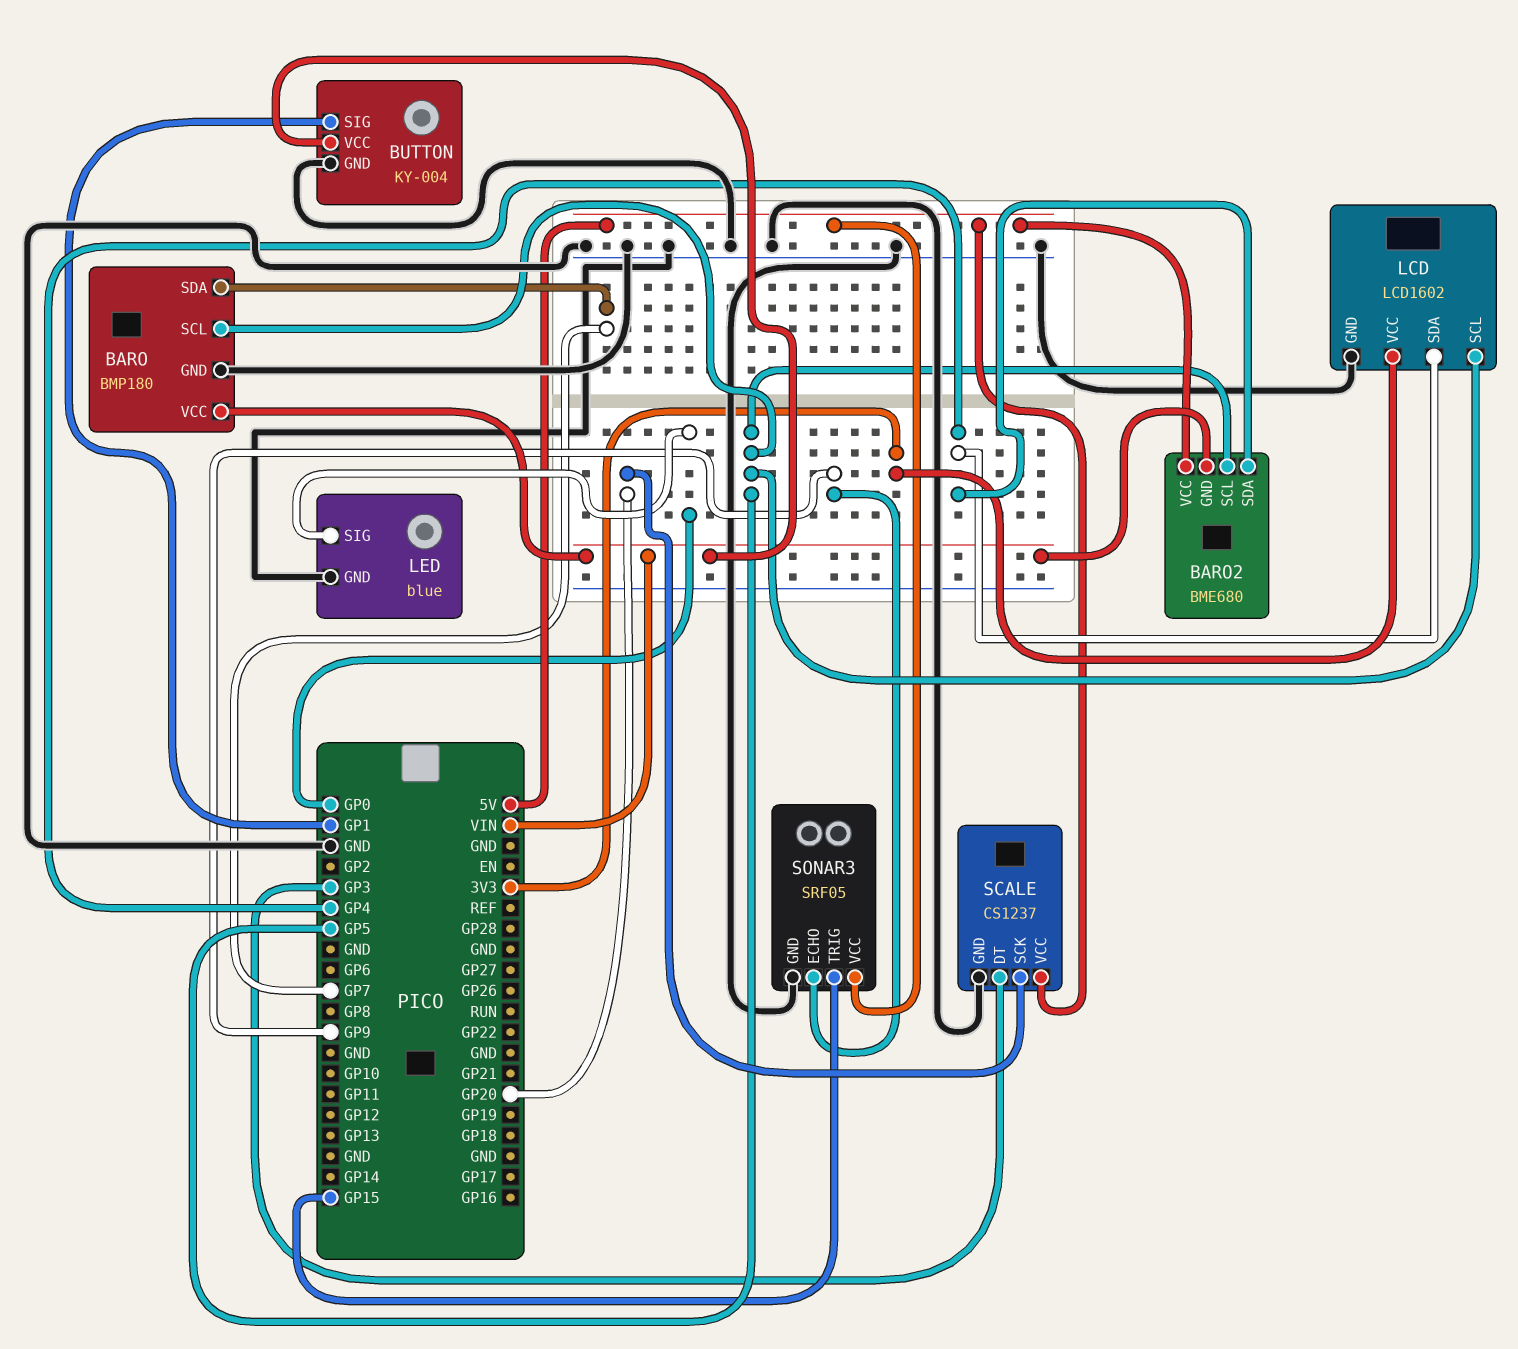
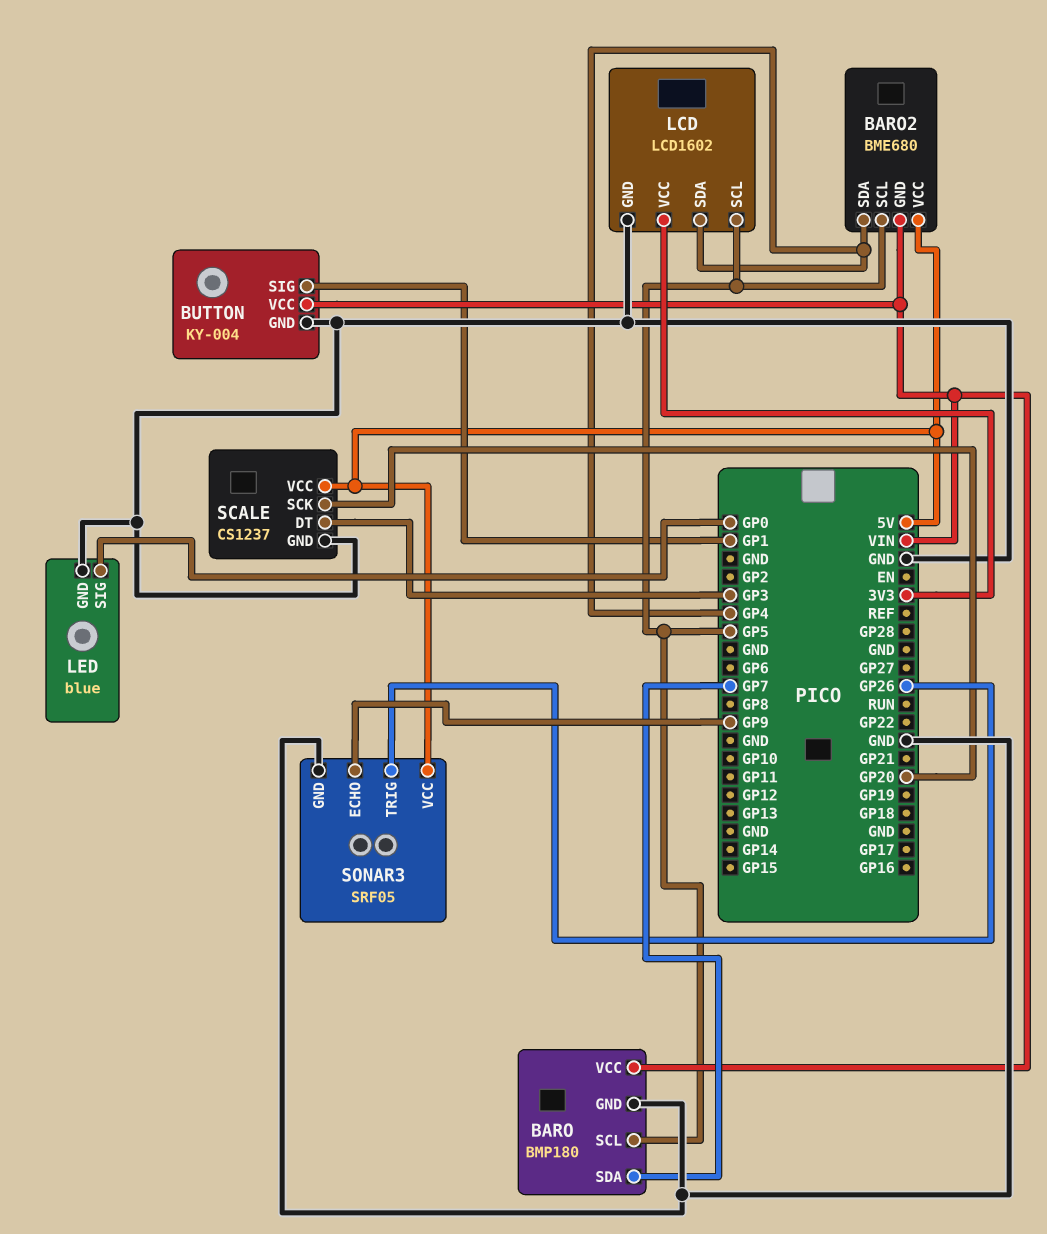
SONAR3 pin TRIG: GP15 -> GP26

